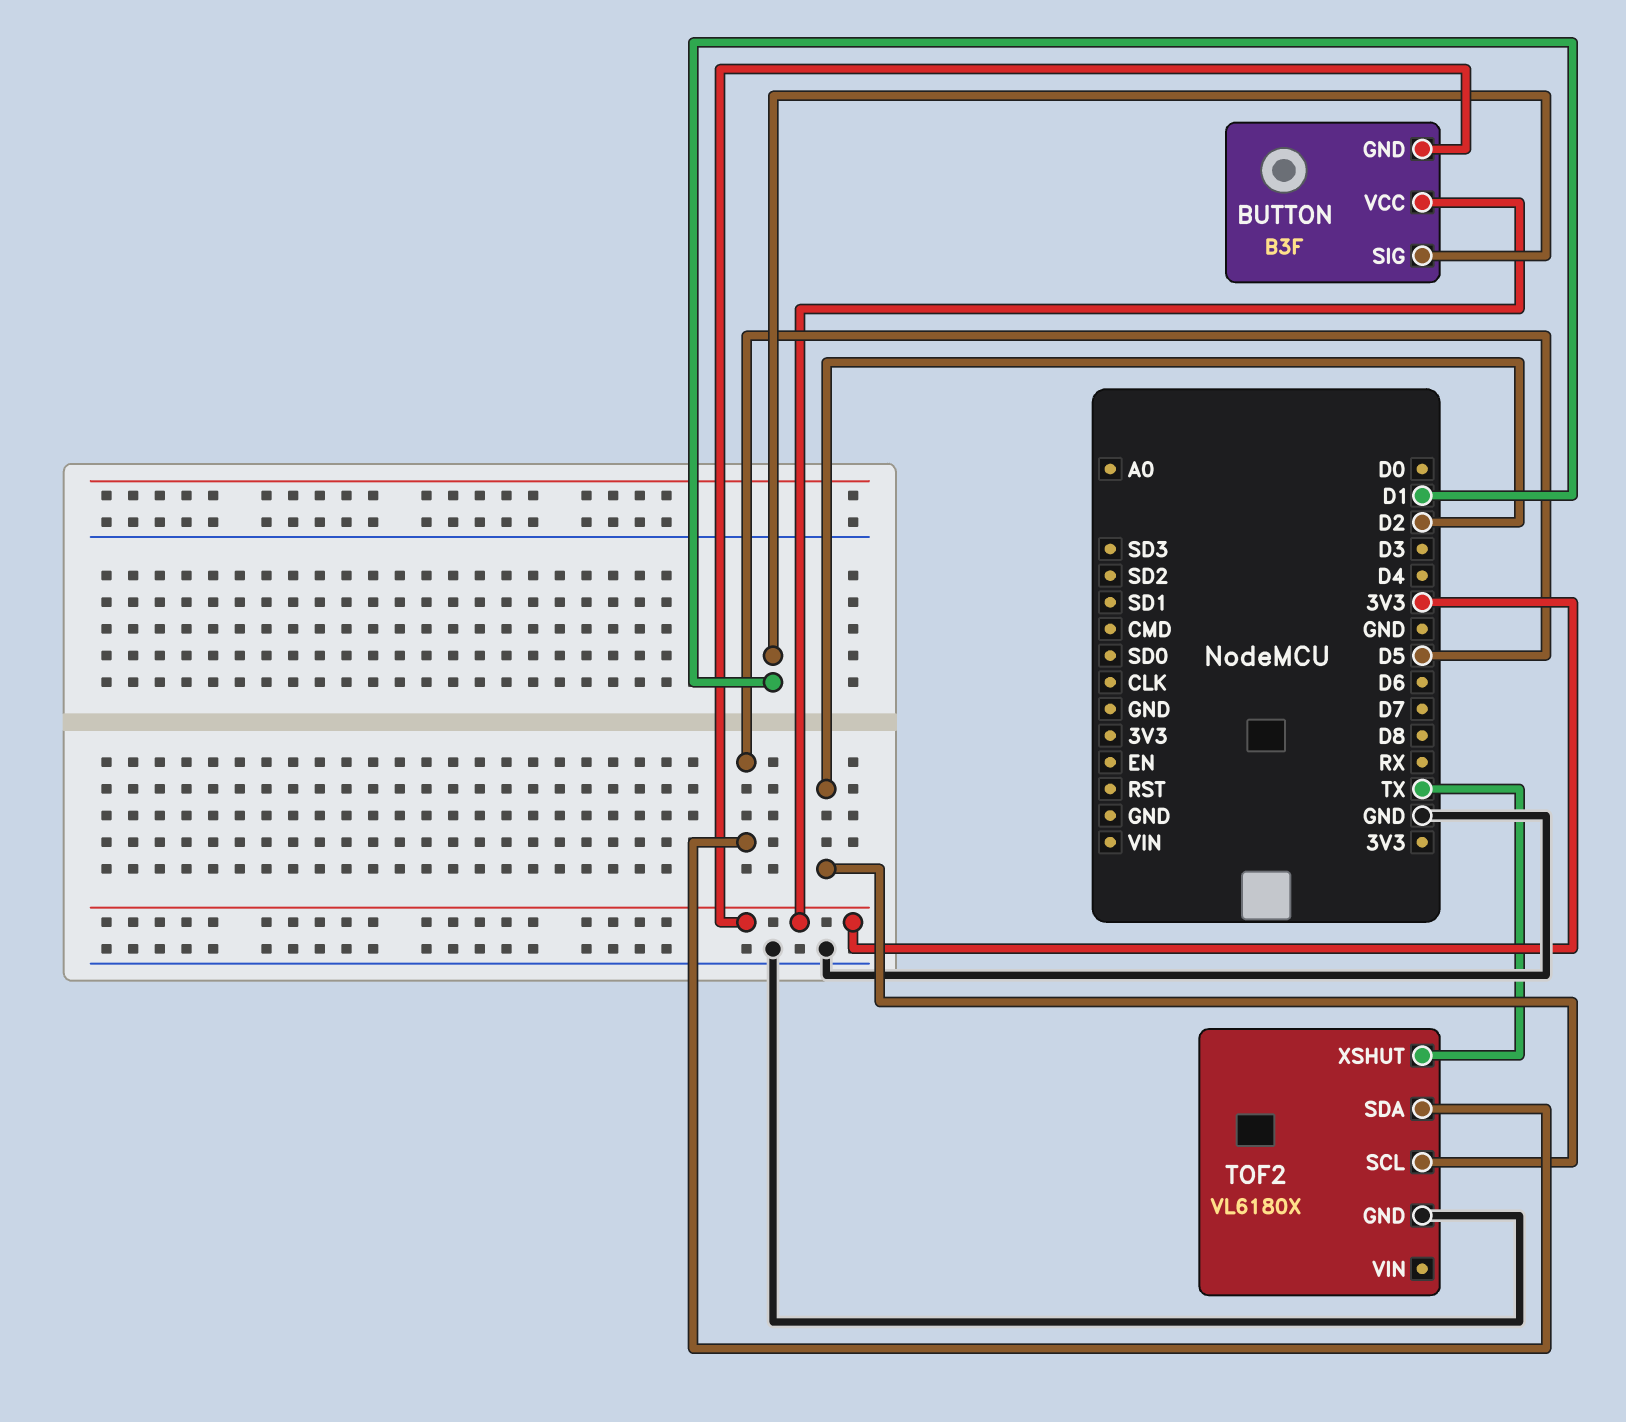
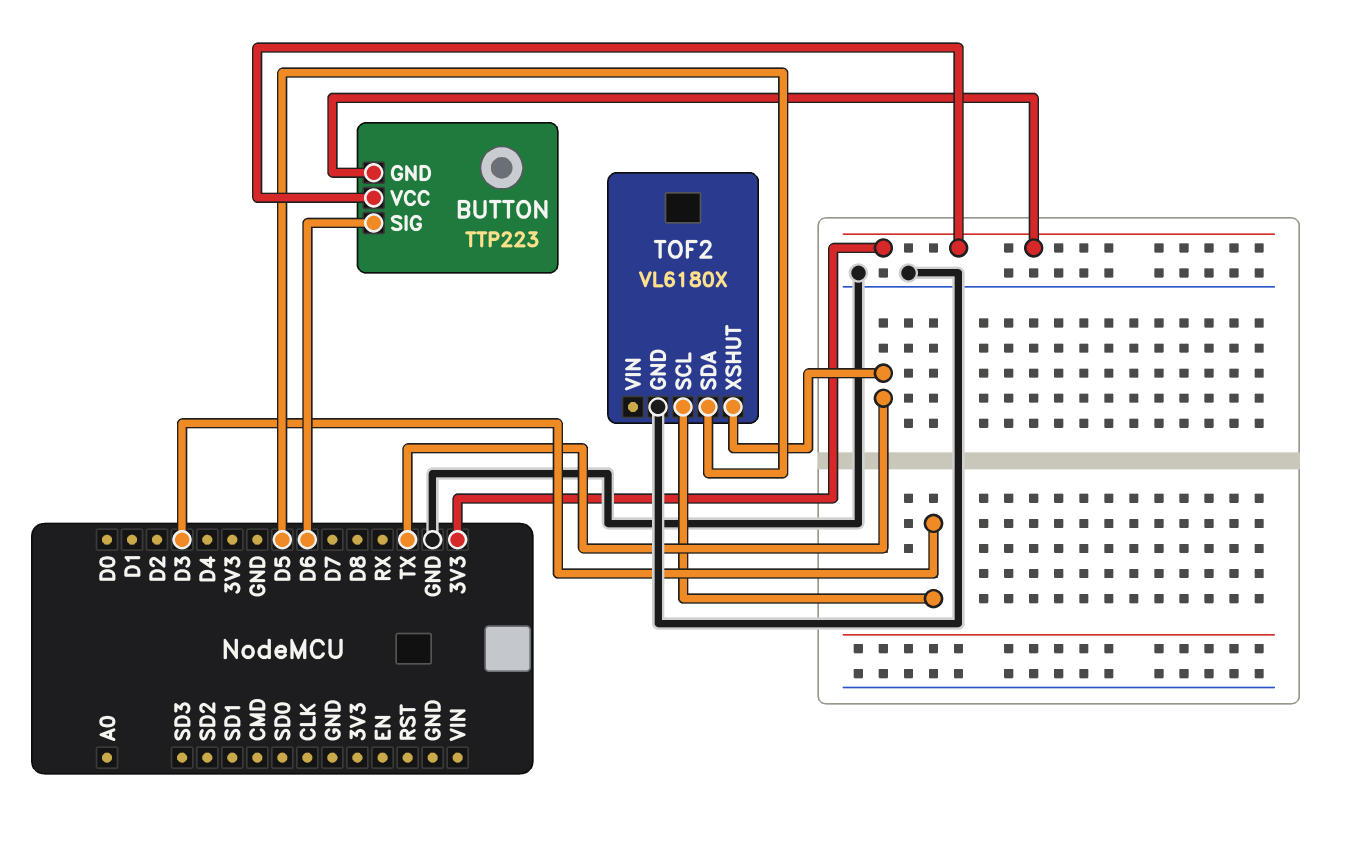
BUTTON: B3F -> TTP223
BUTTON pin SIG: D1 -> D6
TOF2 pin SCL: D2 -> D3

